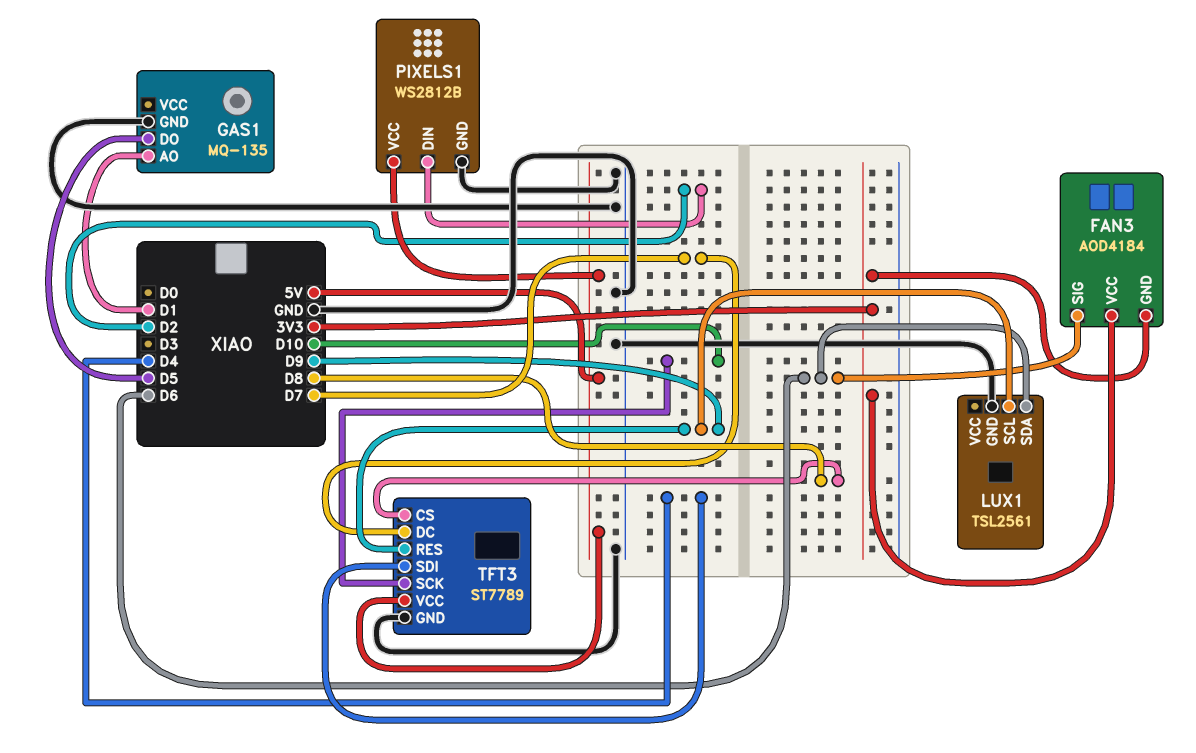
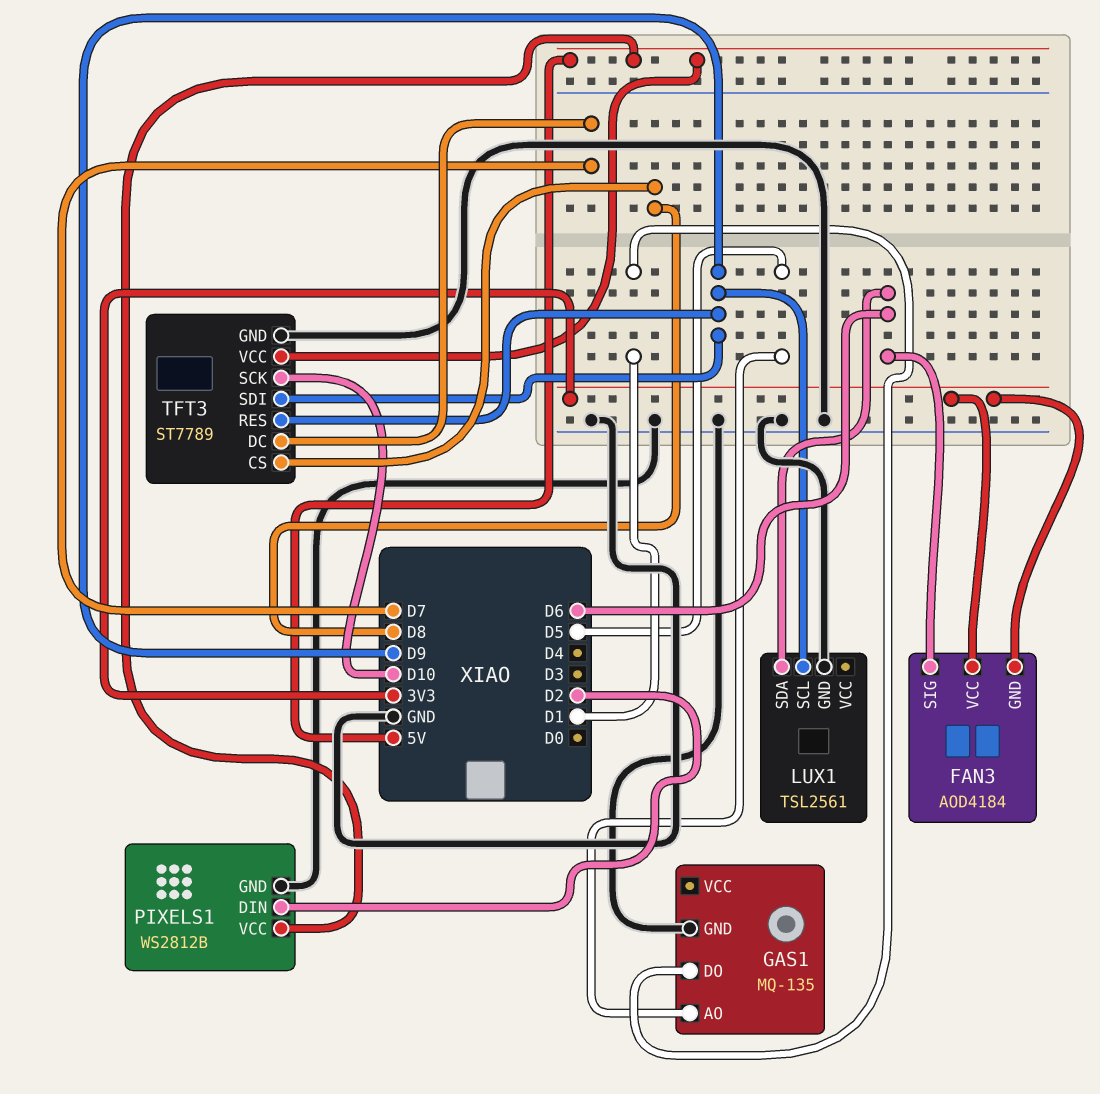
GAS1 pin AO: D1 -> D5
GAS1 pin DO: D5 -> D1
TFT3 pin SDI: D4 -> D9

